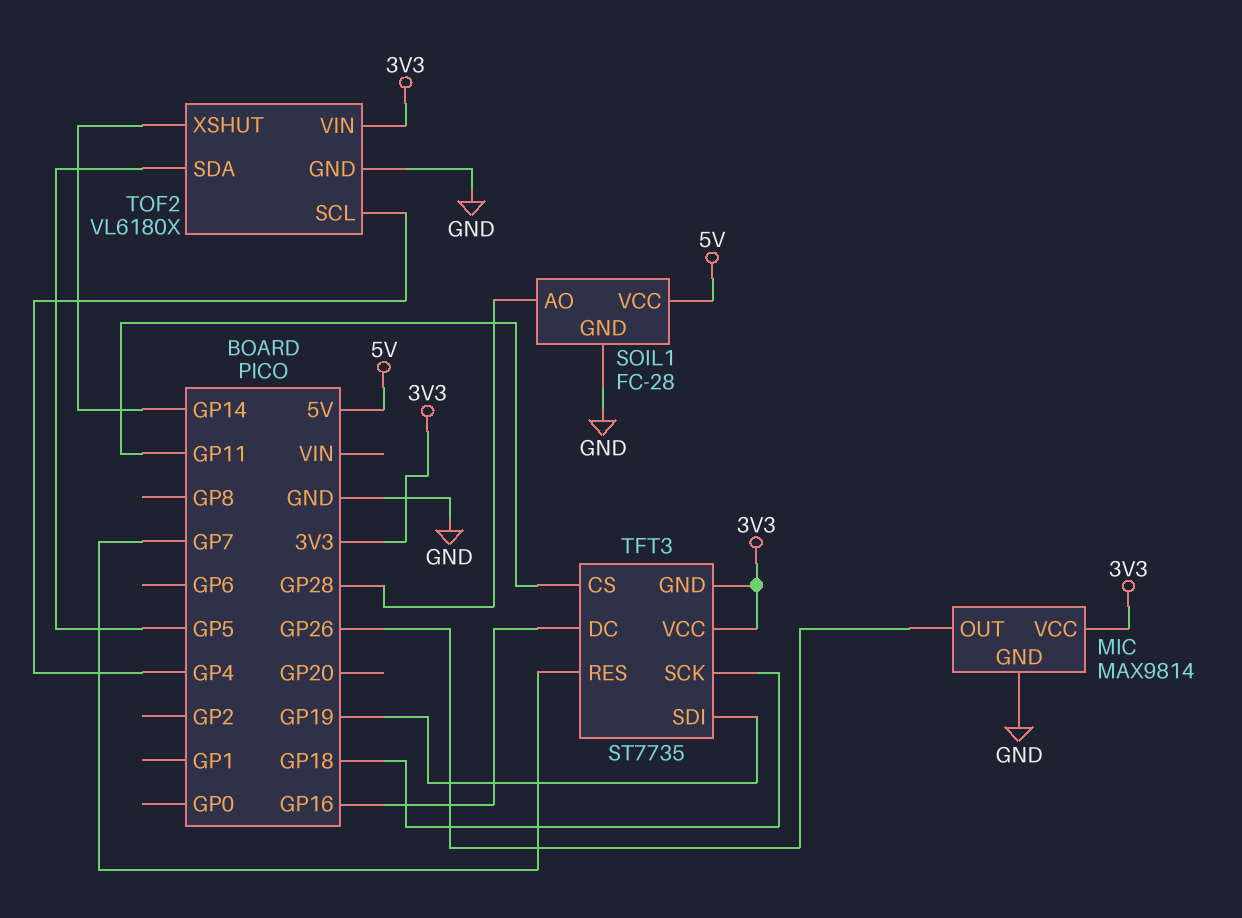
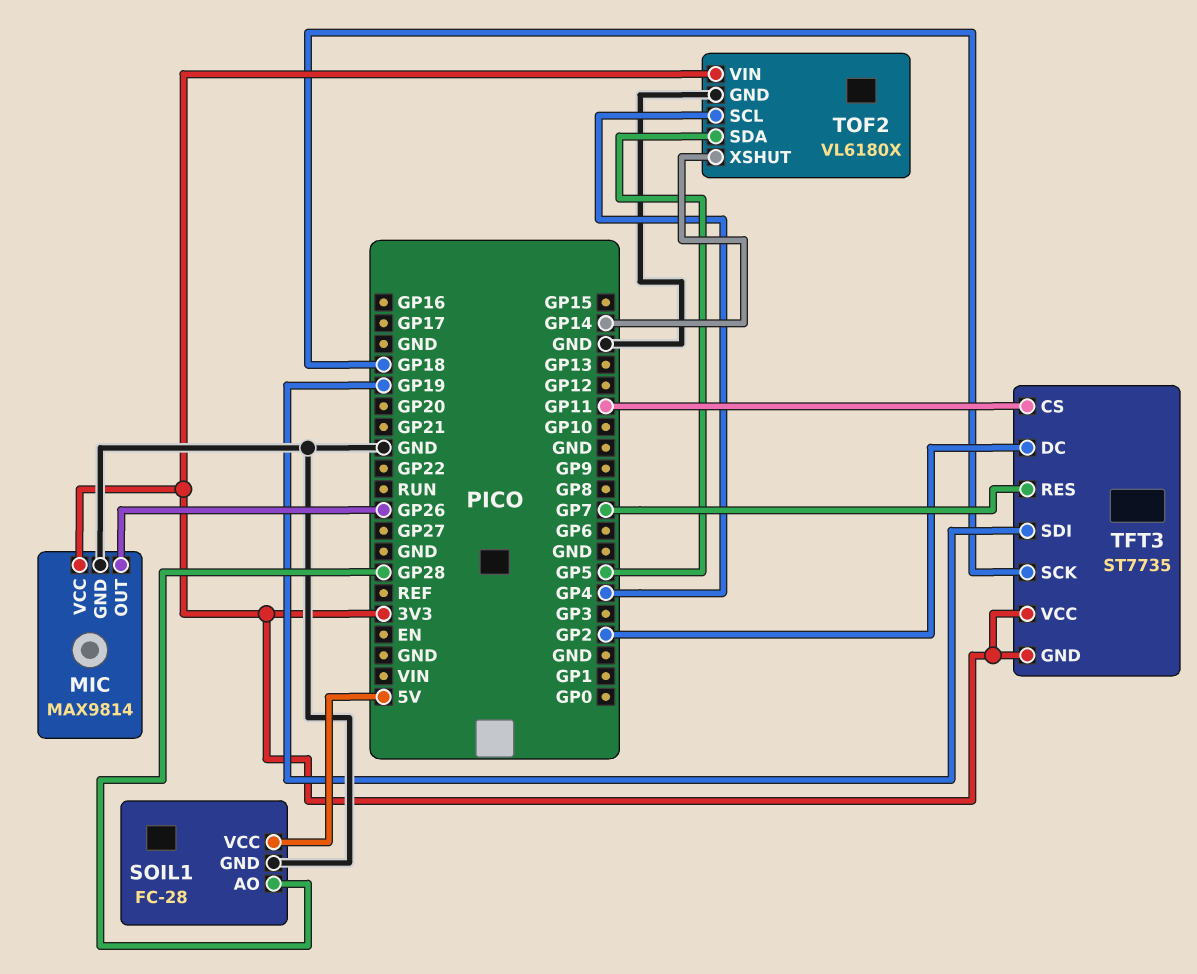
TFT3 pin DC: GP16 -> GP2

